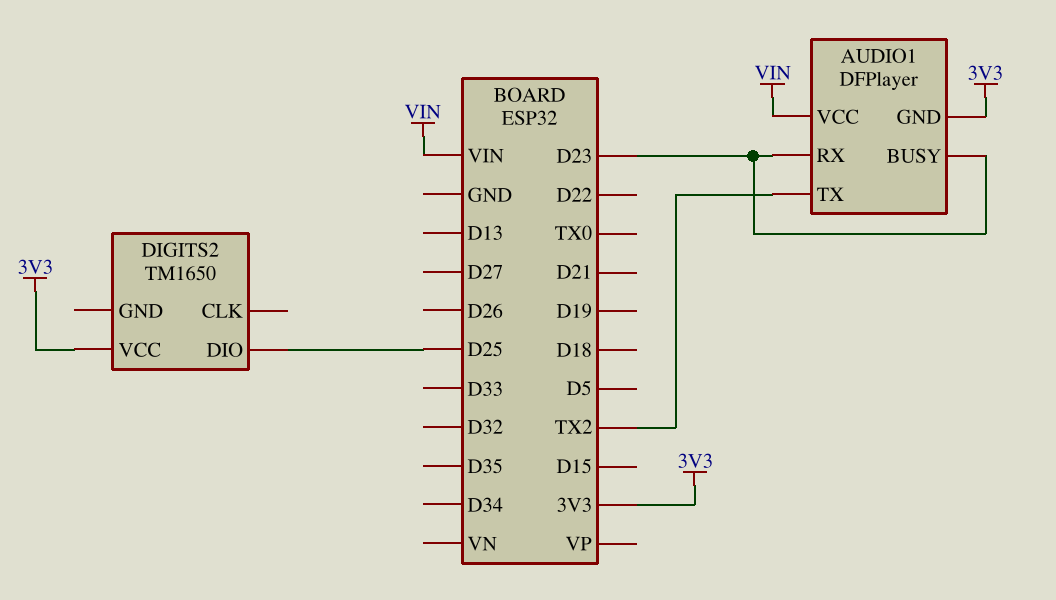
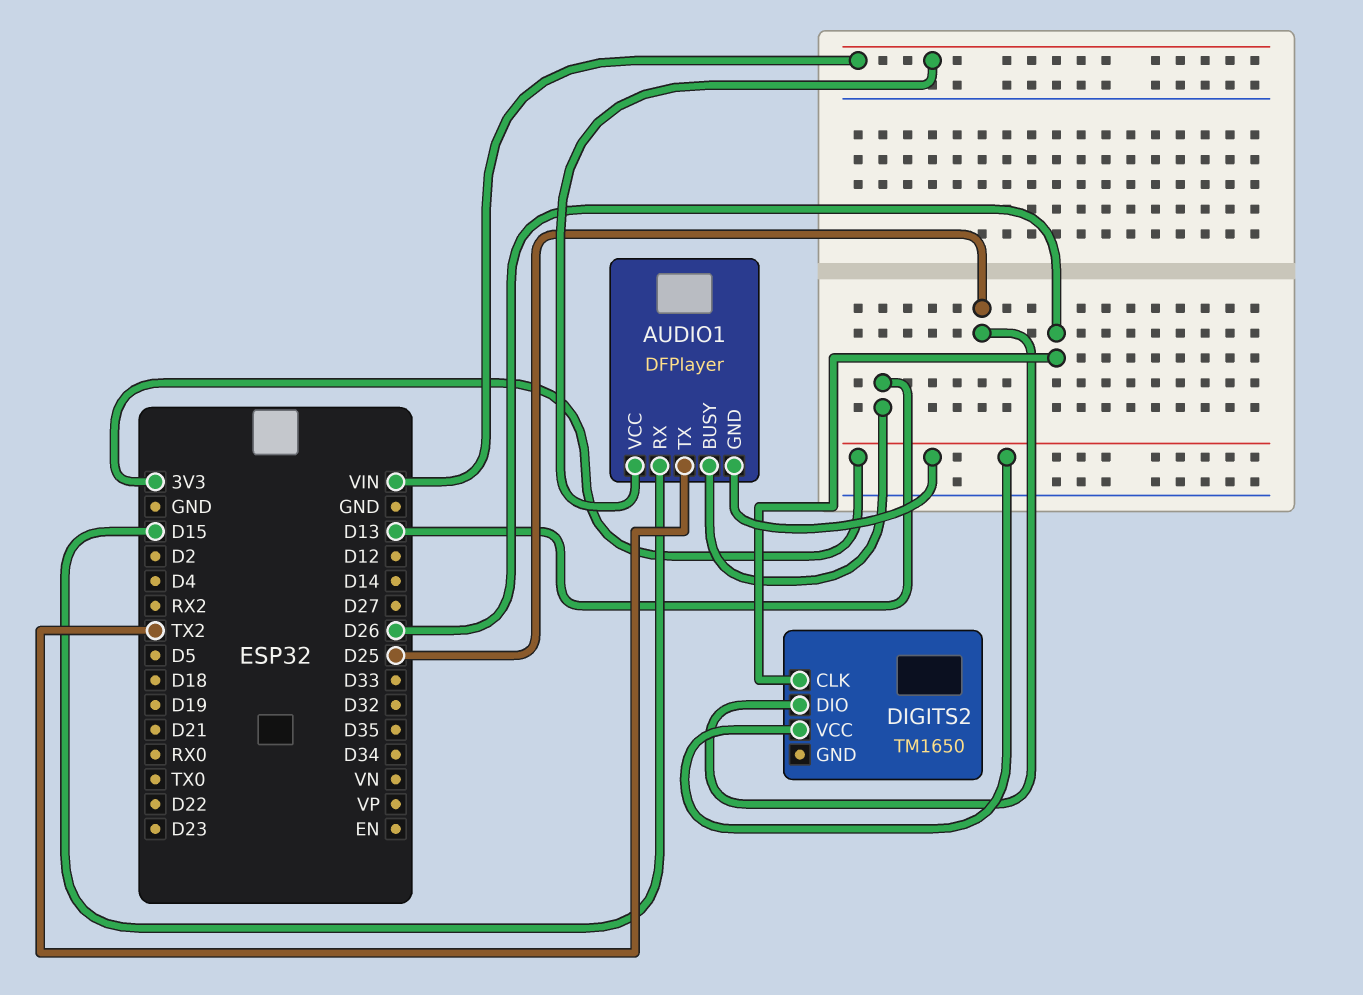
AUDIO1 pin BUSY: D23 -> D13
AUDIO1 pin RX: D23 -> D15
DIGITS2 pin CLK: none -> D26

